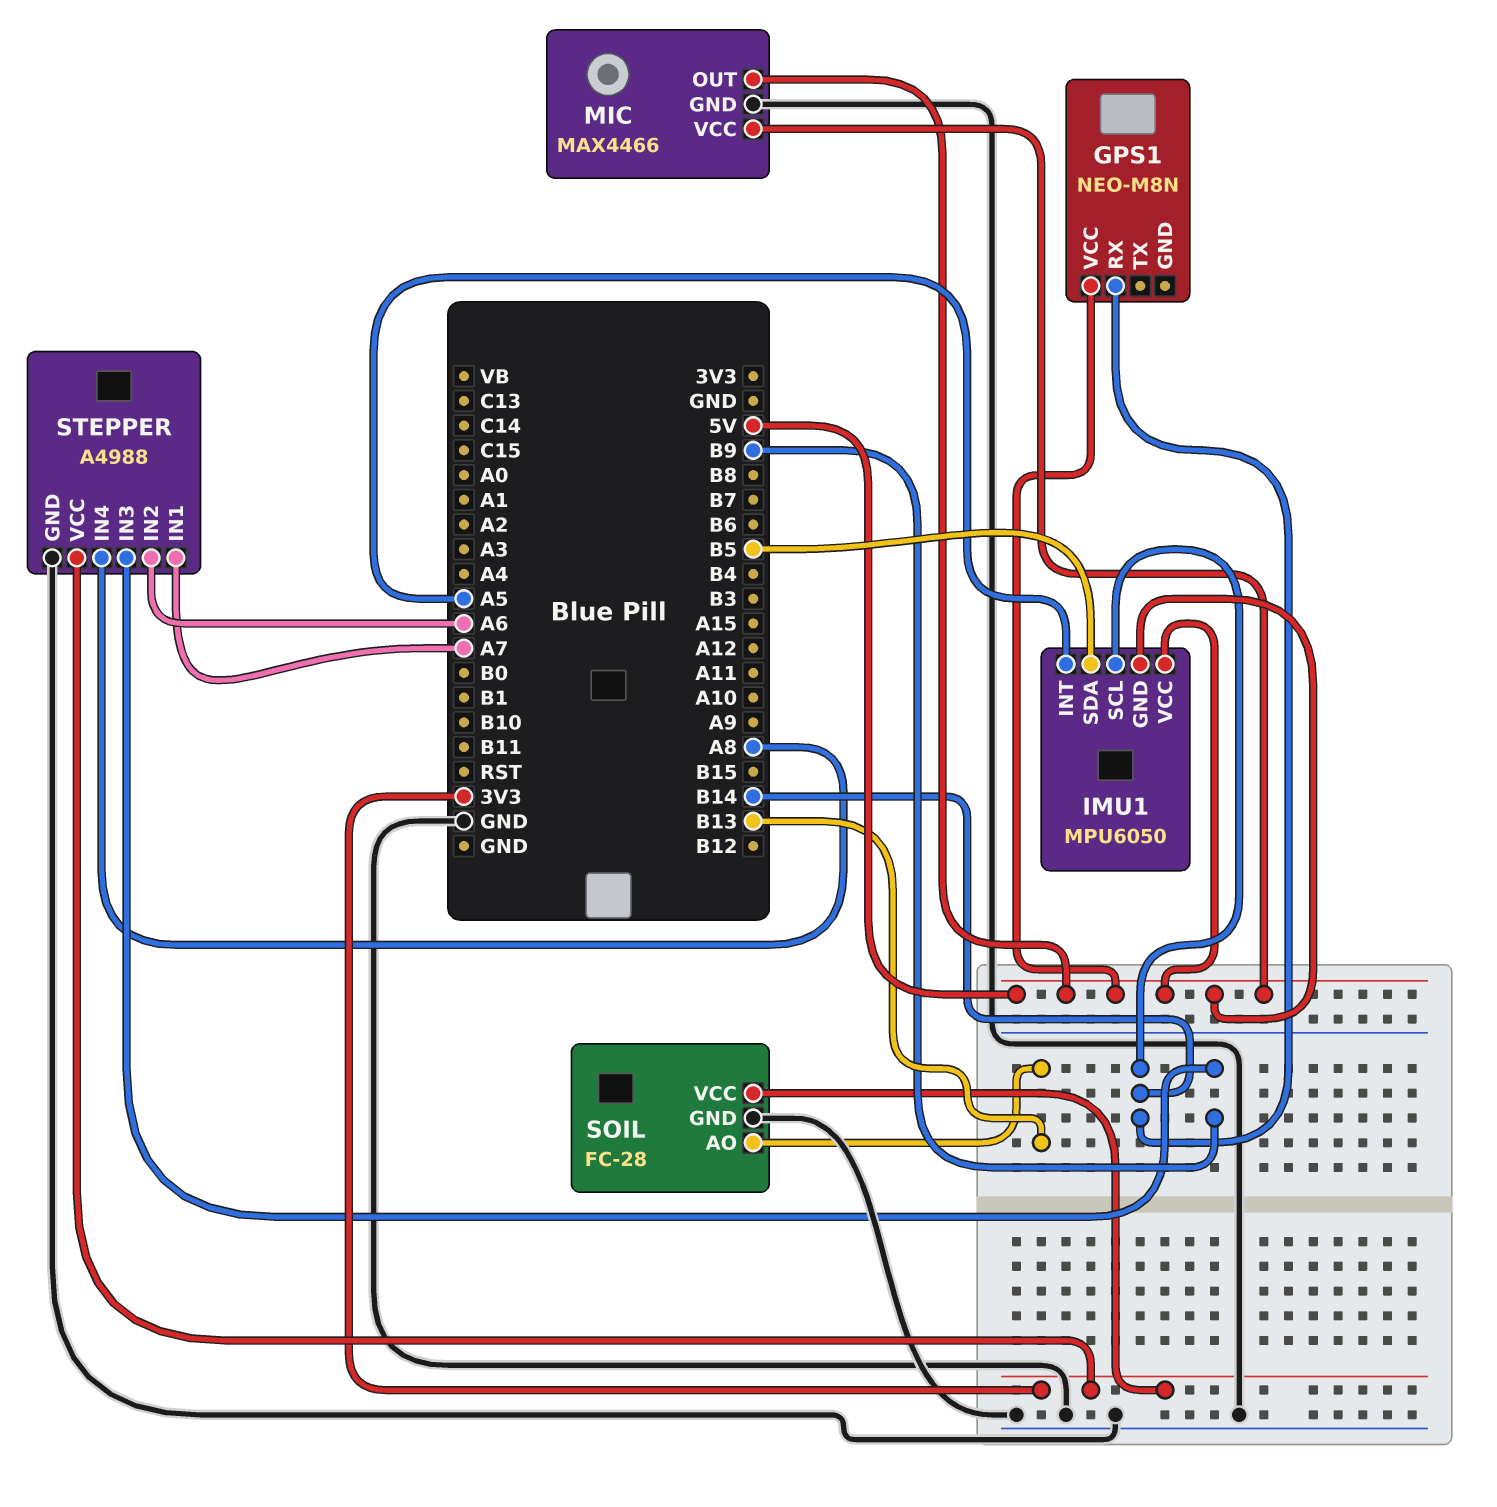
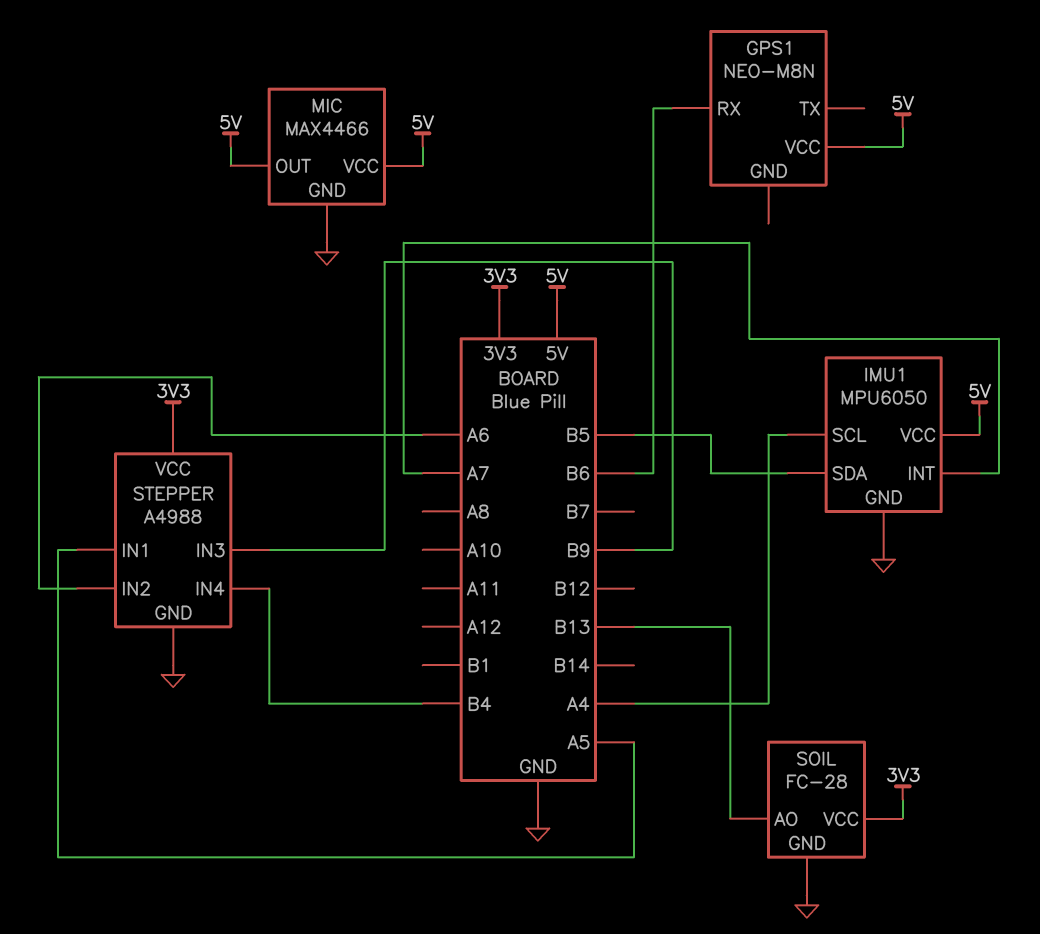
GPS1 pin RX: B14 -> B6
IMU1 pin GND: 5V -> GND
IMU1 pin INT: A5 -> A7
IMU1 pin SCL: B14 -> A4
STEPPER pin IN1: A7 -> A5
STEPPER pin IN4: A8 -> B4

